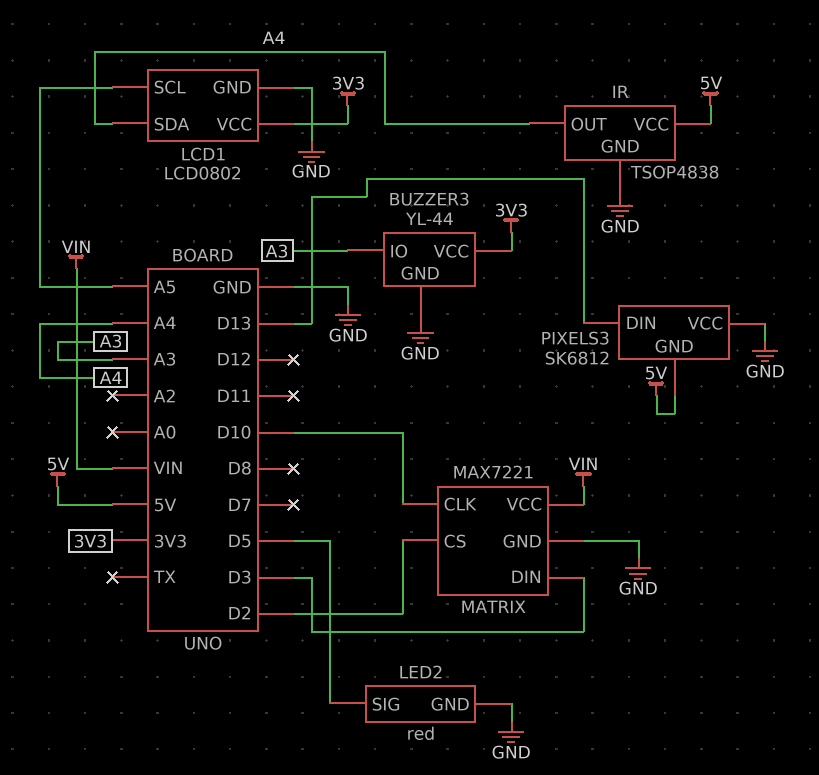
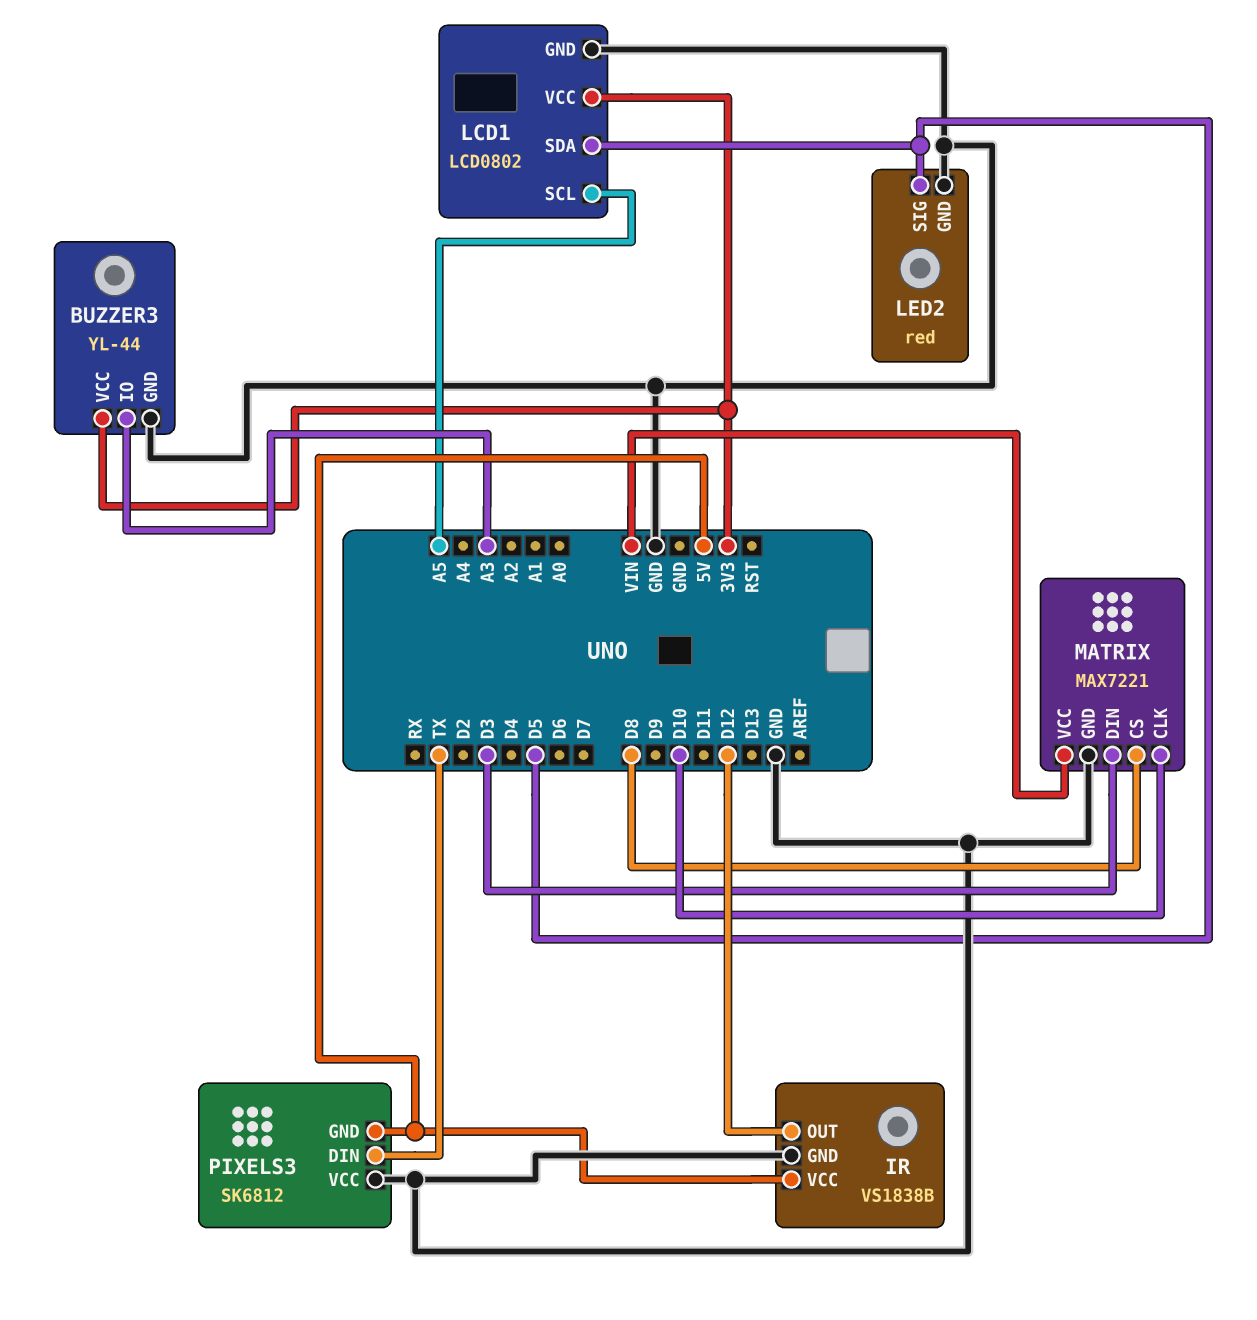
IR: TSOP4838 -> VS1838B
IR pin OUT: A4 -> D12
LCD1 pin SDA: A4 -> D5
MATRIX pin CS: D2 -> D8
PIXELS3 pin DIN: D13 -> TX

